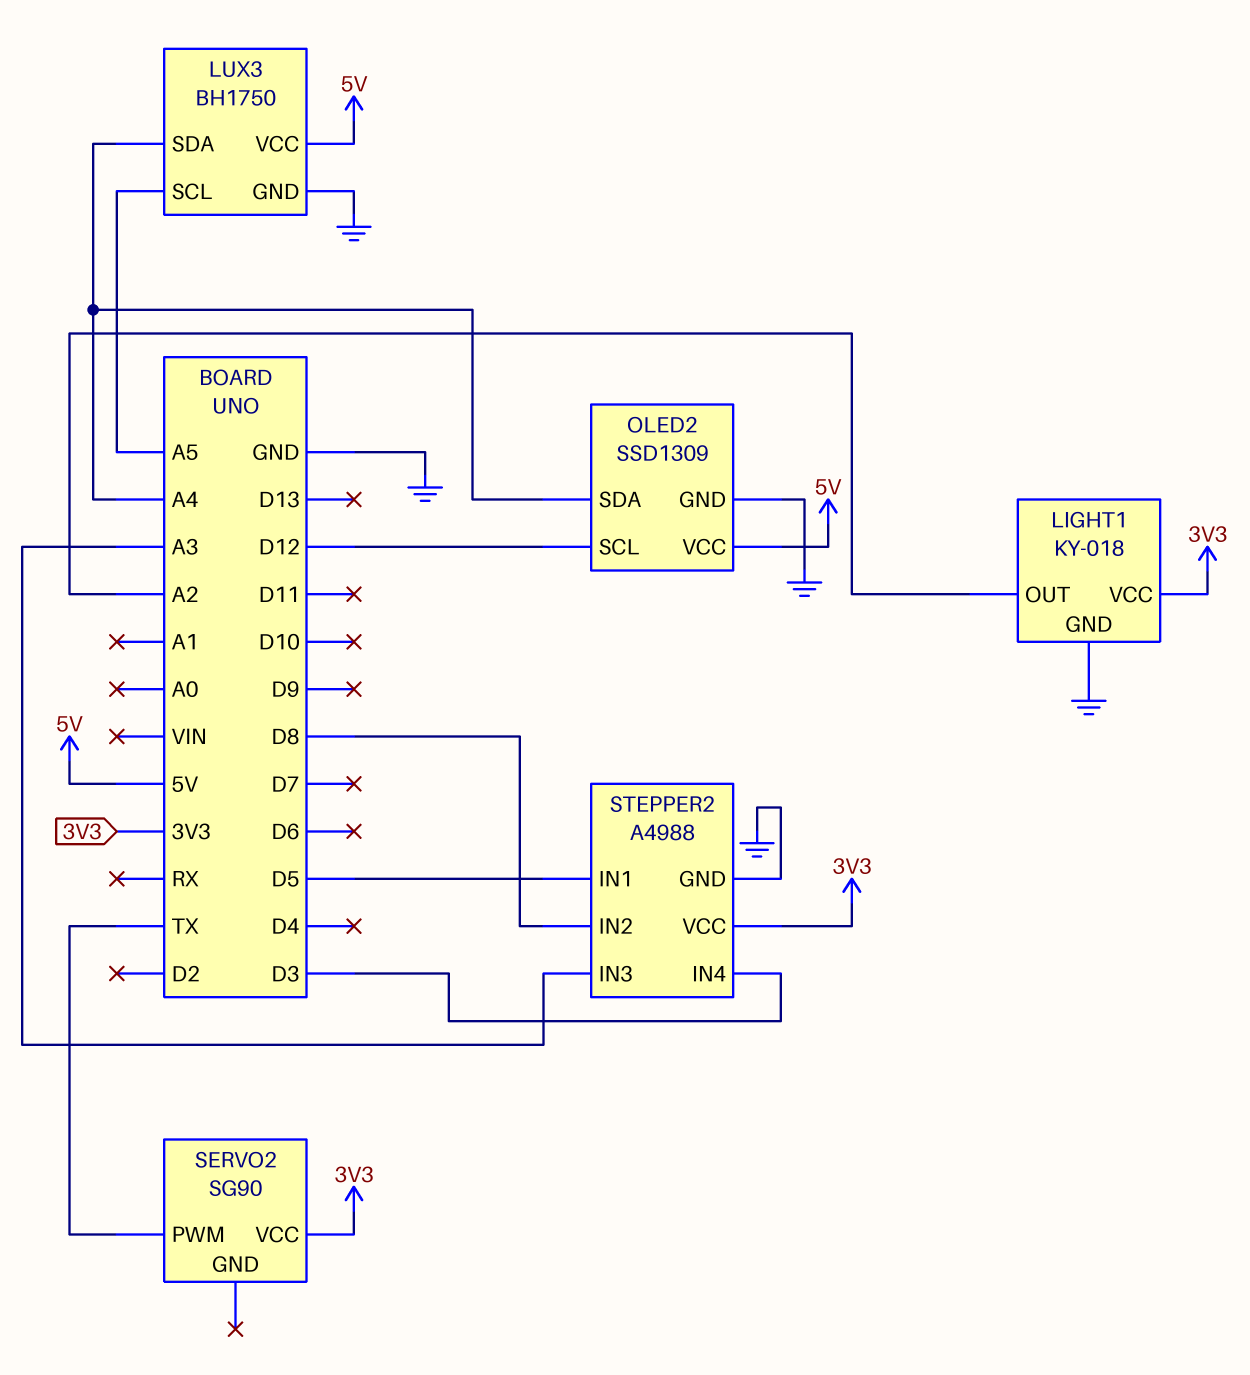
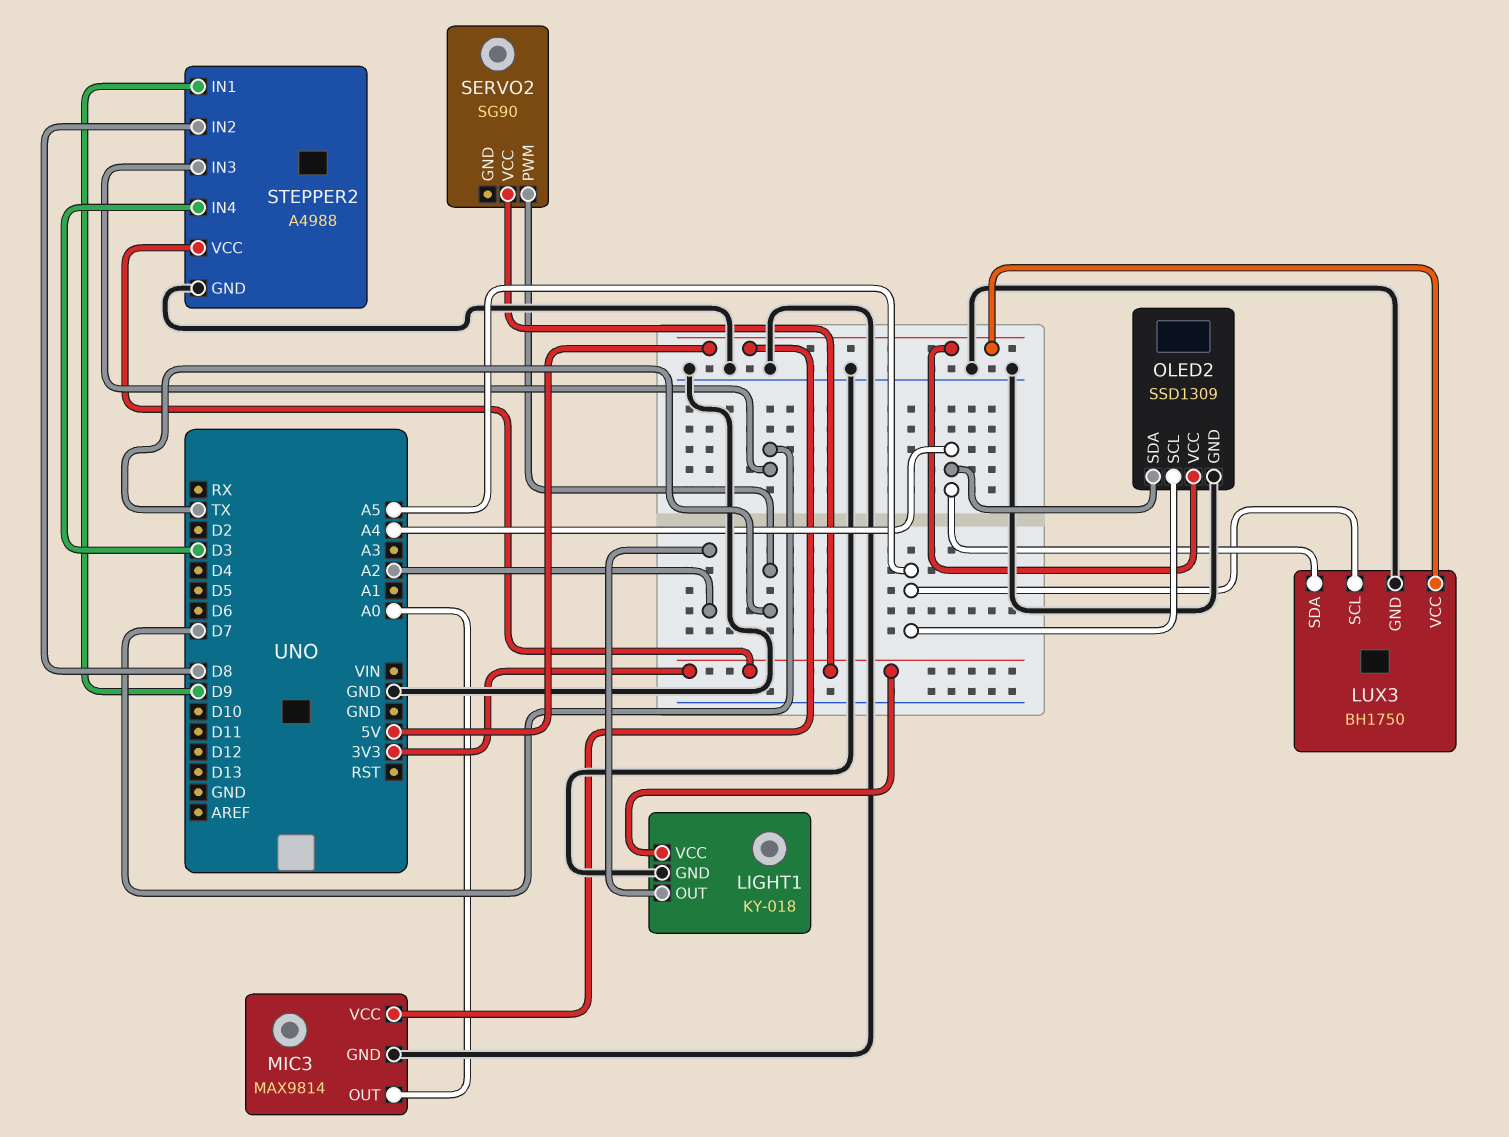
MIC3: none -> MAX9814
MIC3 pin GND: none -> GND
MIC3 pin OUT: none -> A0
MIC3 pin VCC: none -> 5V
OLED2 pin SCL: D12 -> A5
STEPPER2 pin IN1: D5 -> D9
STEPPER2 pin IN3: A3 -> D7

